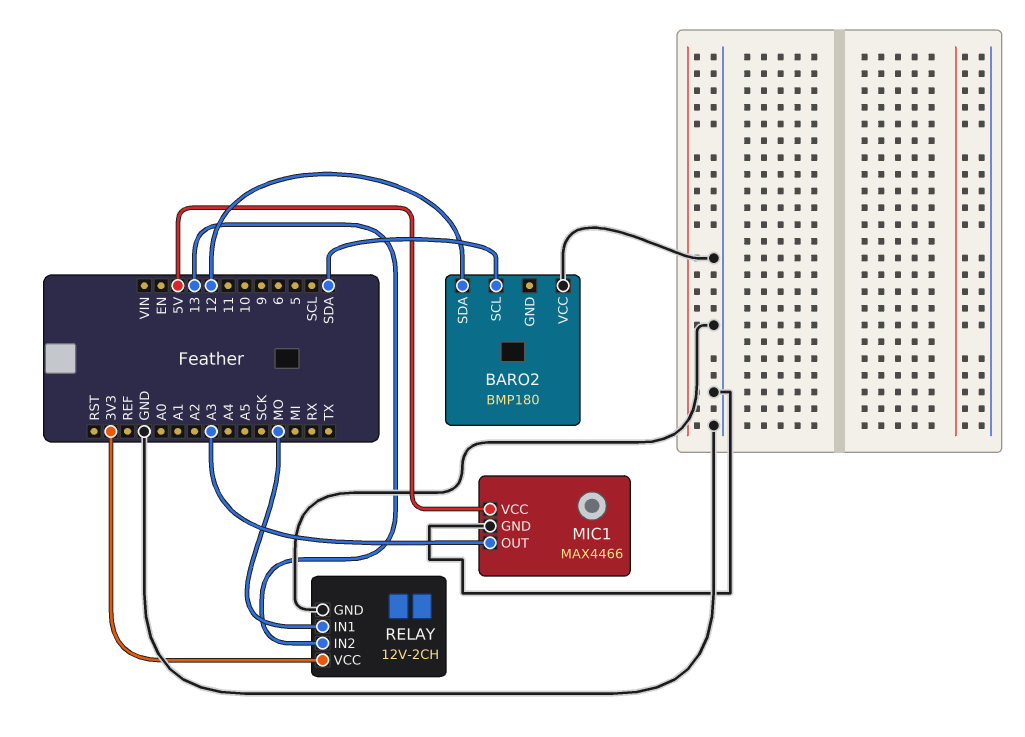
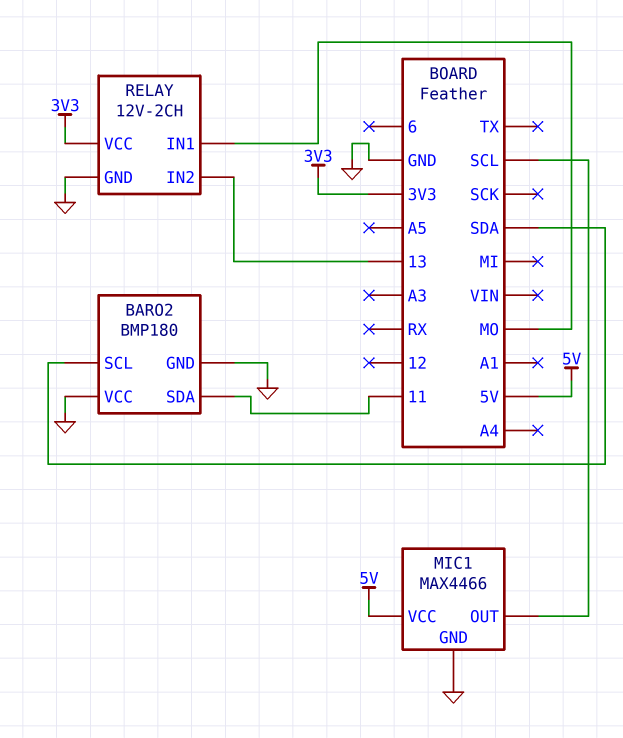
BARO2 pin GND: none -> GND
BARO2 pin SDA: 12 -> 11
MIC1 pin OUT: A3 -> SCL

